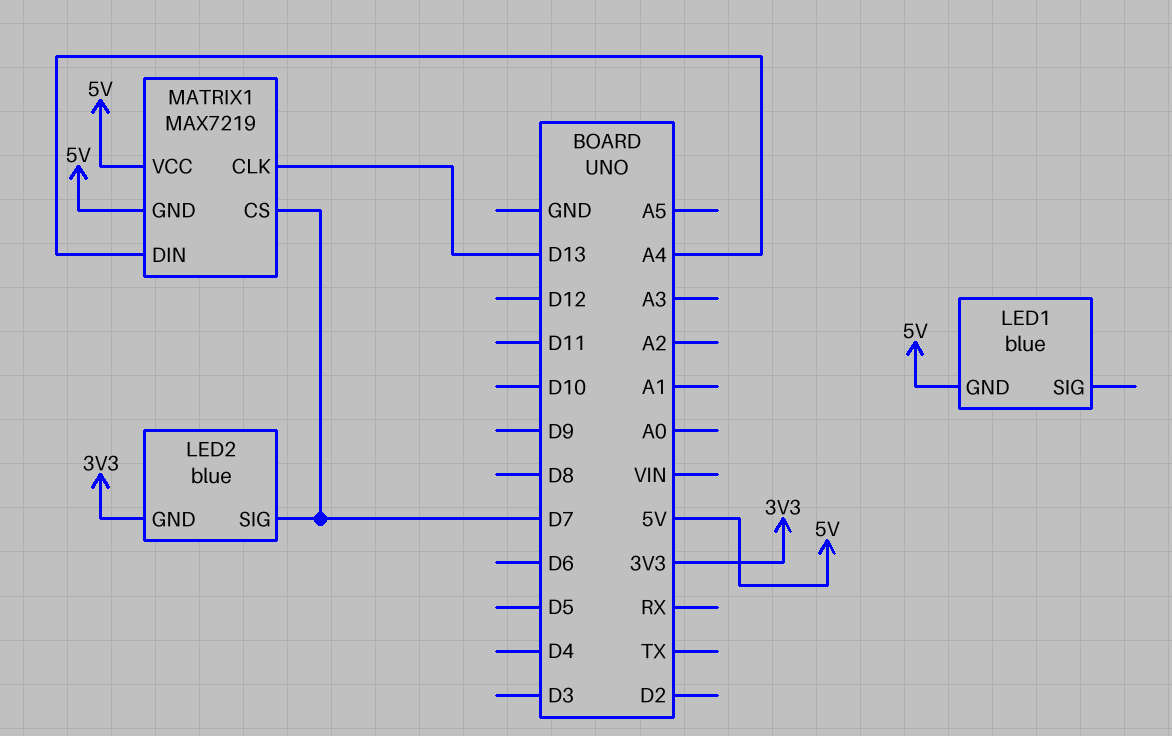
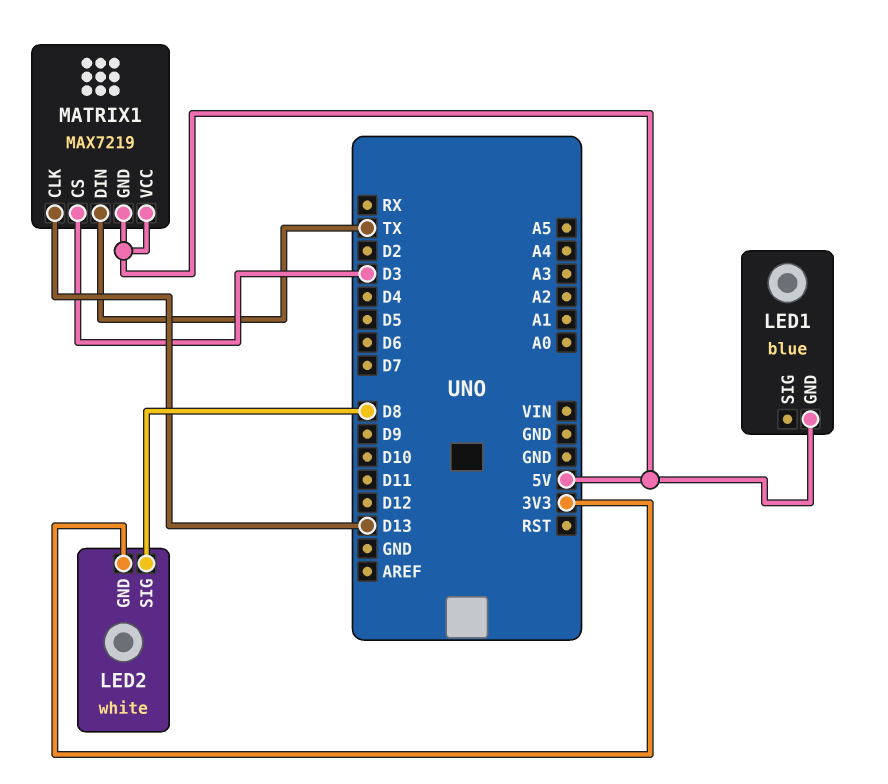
LED2: blue -> white
LED2 pin SIG: D7 -> D8
MATRIX1 pin CS: D7 -> D3
MATRIX1 pin DIN: A4 -> TX

